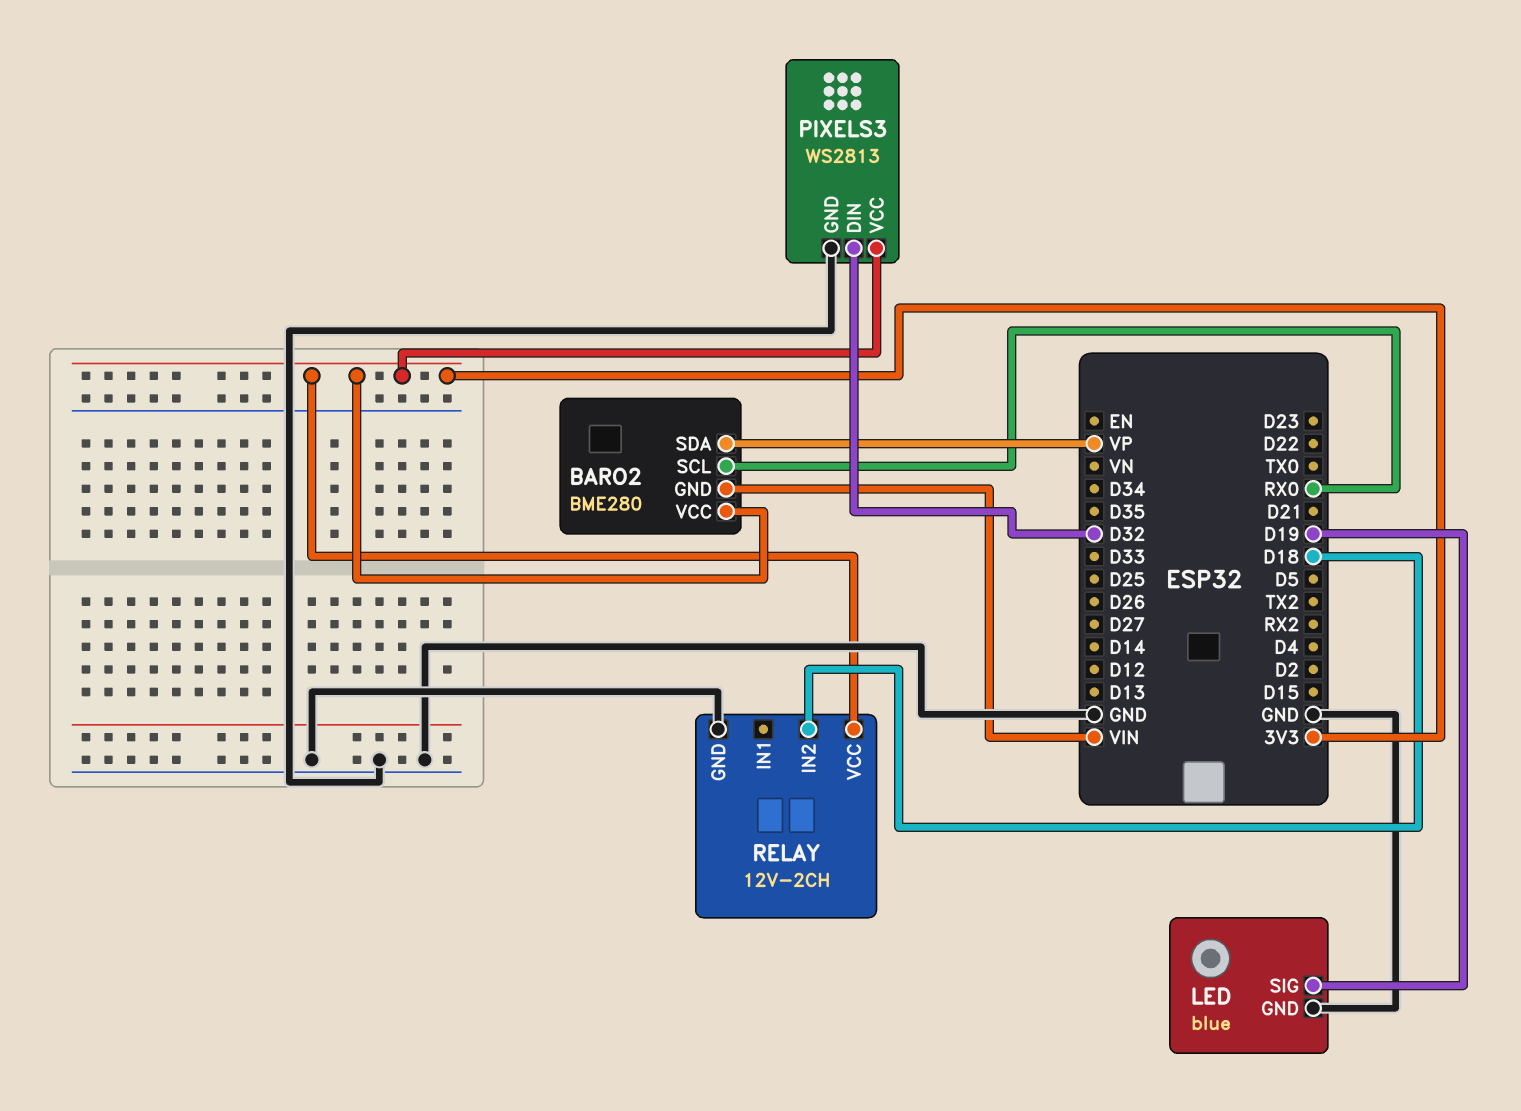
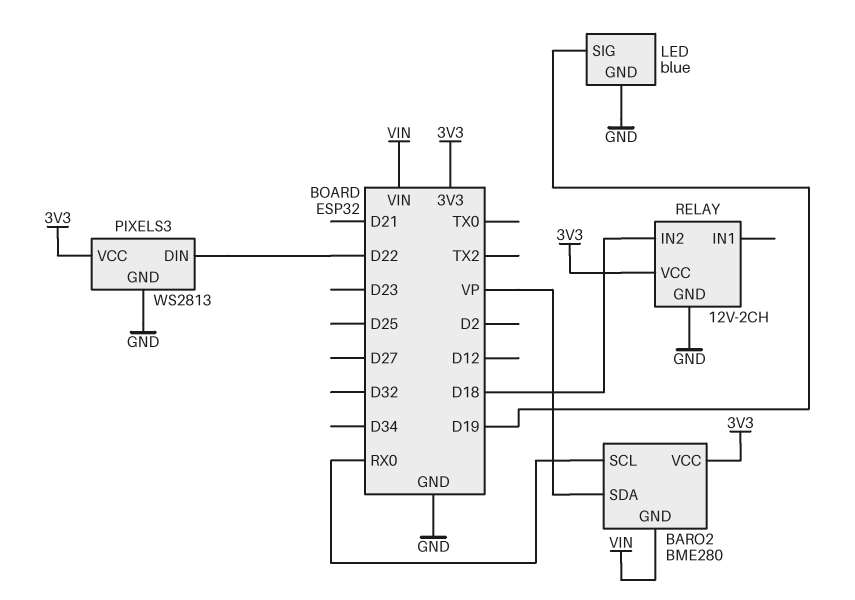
PIXELS3 pin DIN: D32 -> D22

